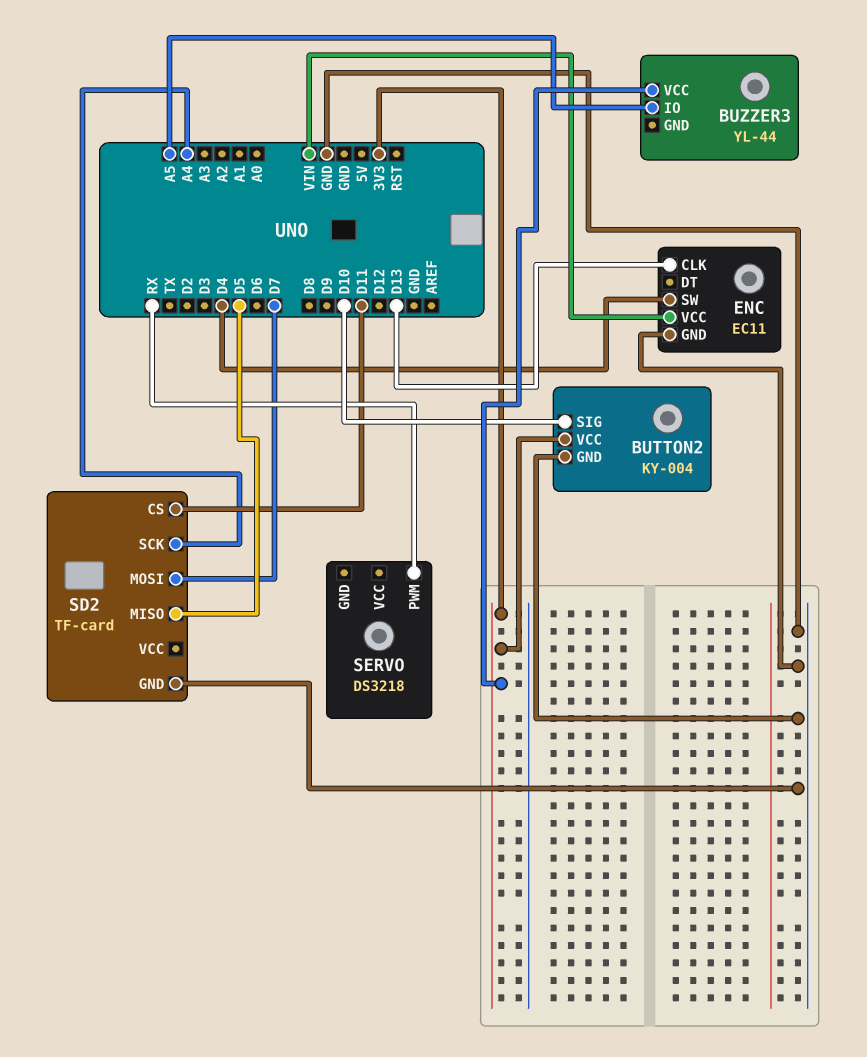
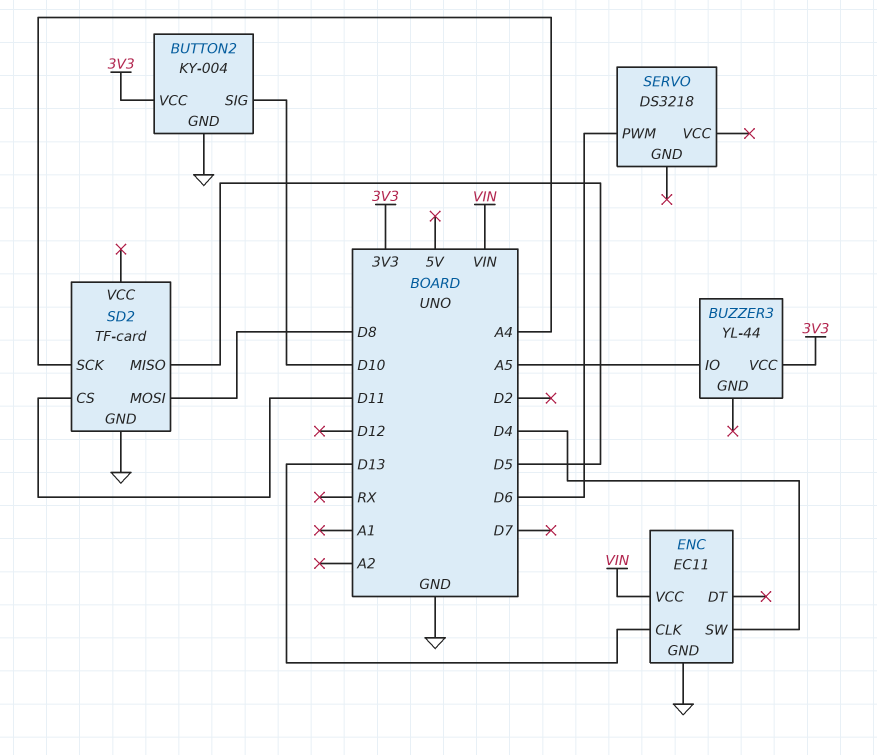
SD2 pin MOSI: D7 -> D8
SERVO pin PWM: RX -> D6

